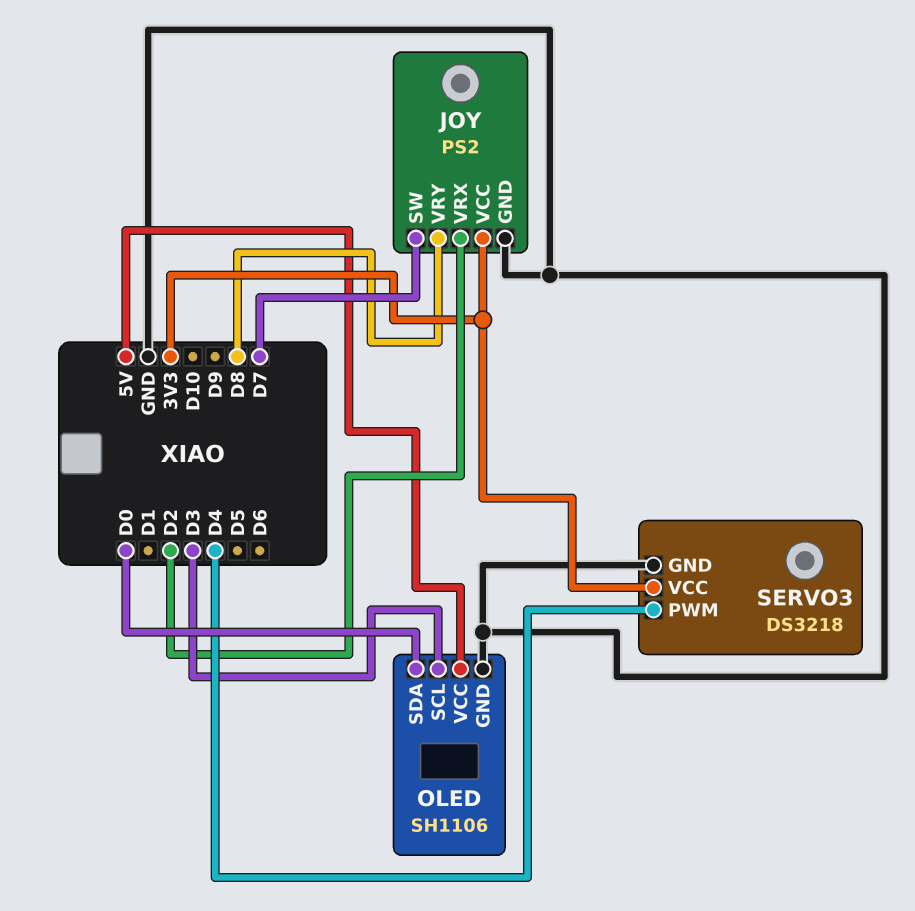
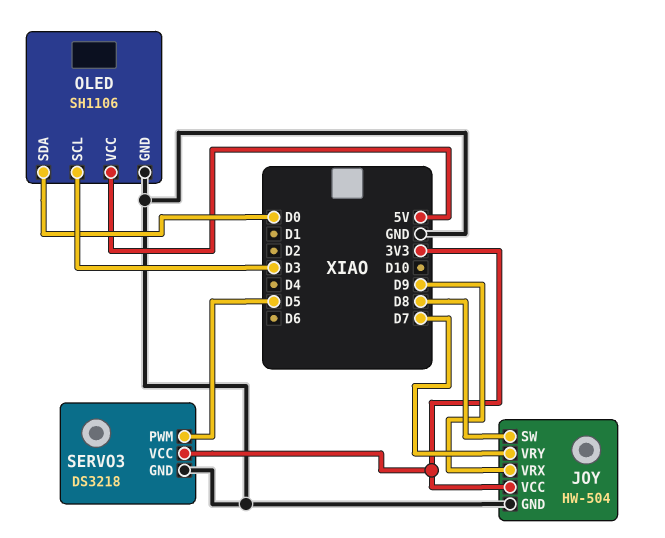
JOY: PS2 -> HW-504
JOY pin SW: D7 -> D8
JOY pin VRX: D2 -> D9
JOY pin VRY: D8 -> D7
SERVO3 pin PWM: D4 -> D5

